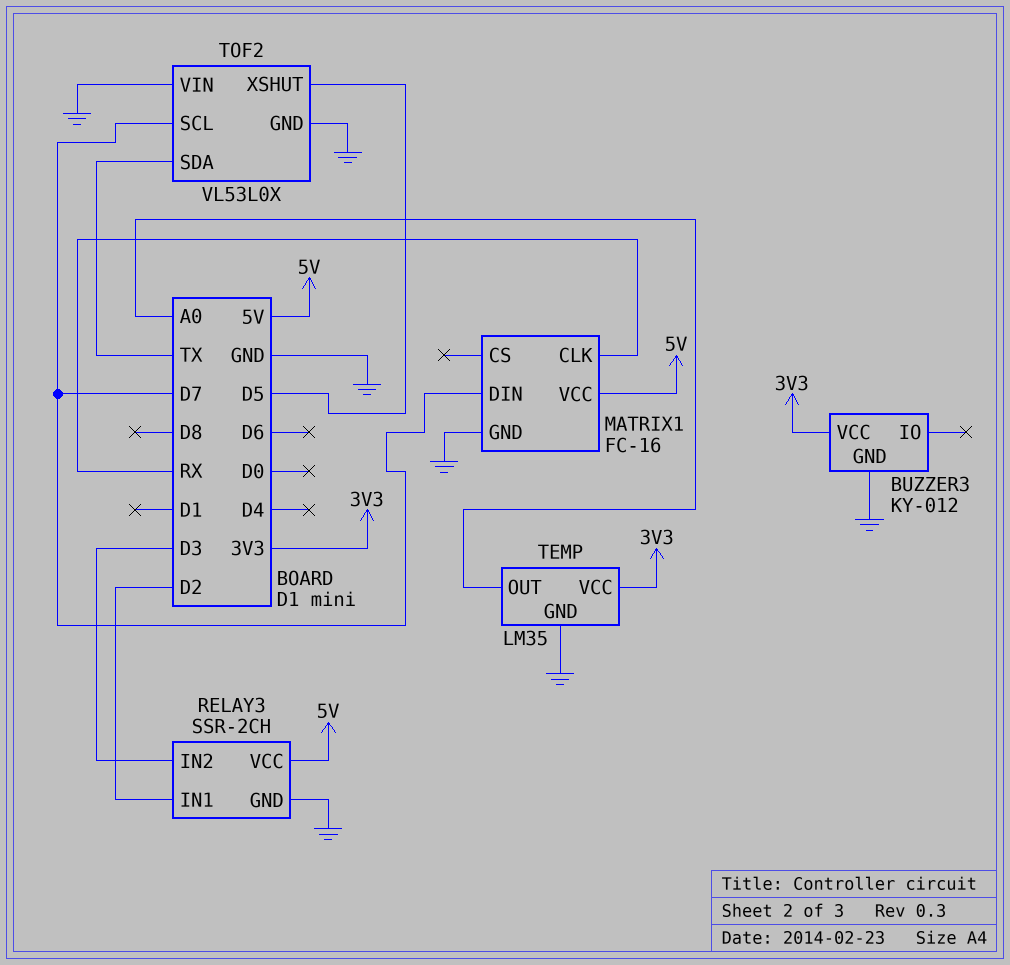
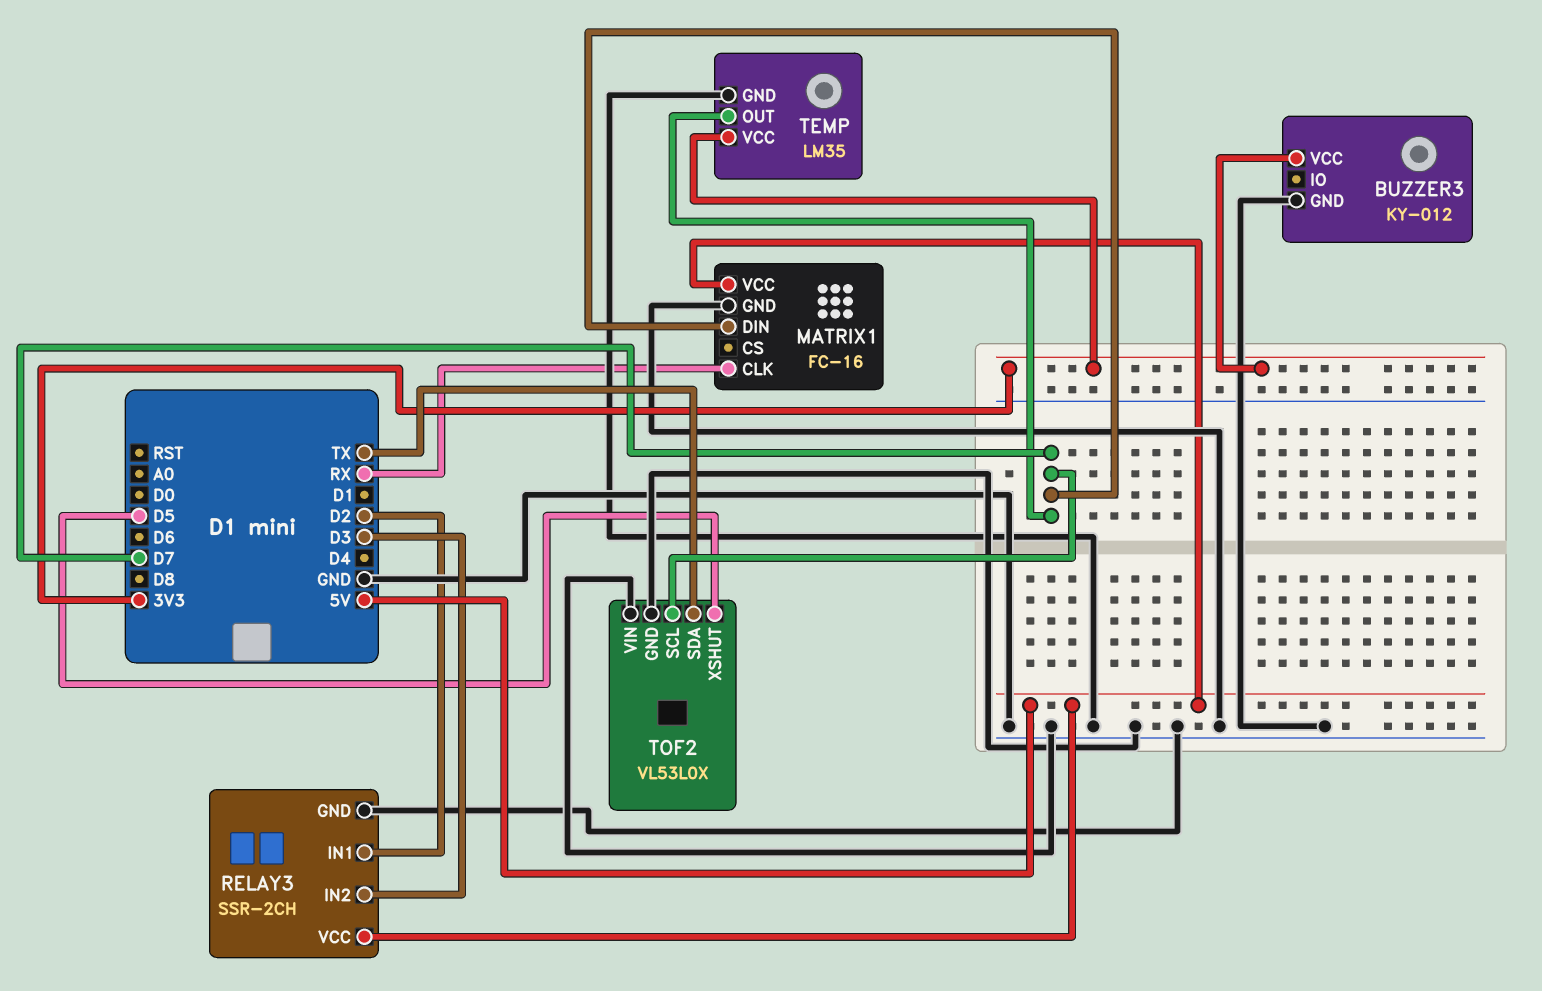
TEMP pin OUT: A0 -> D7

